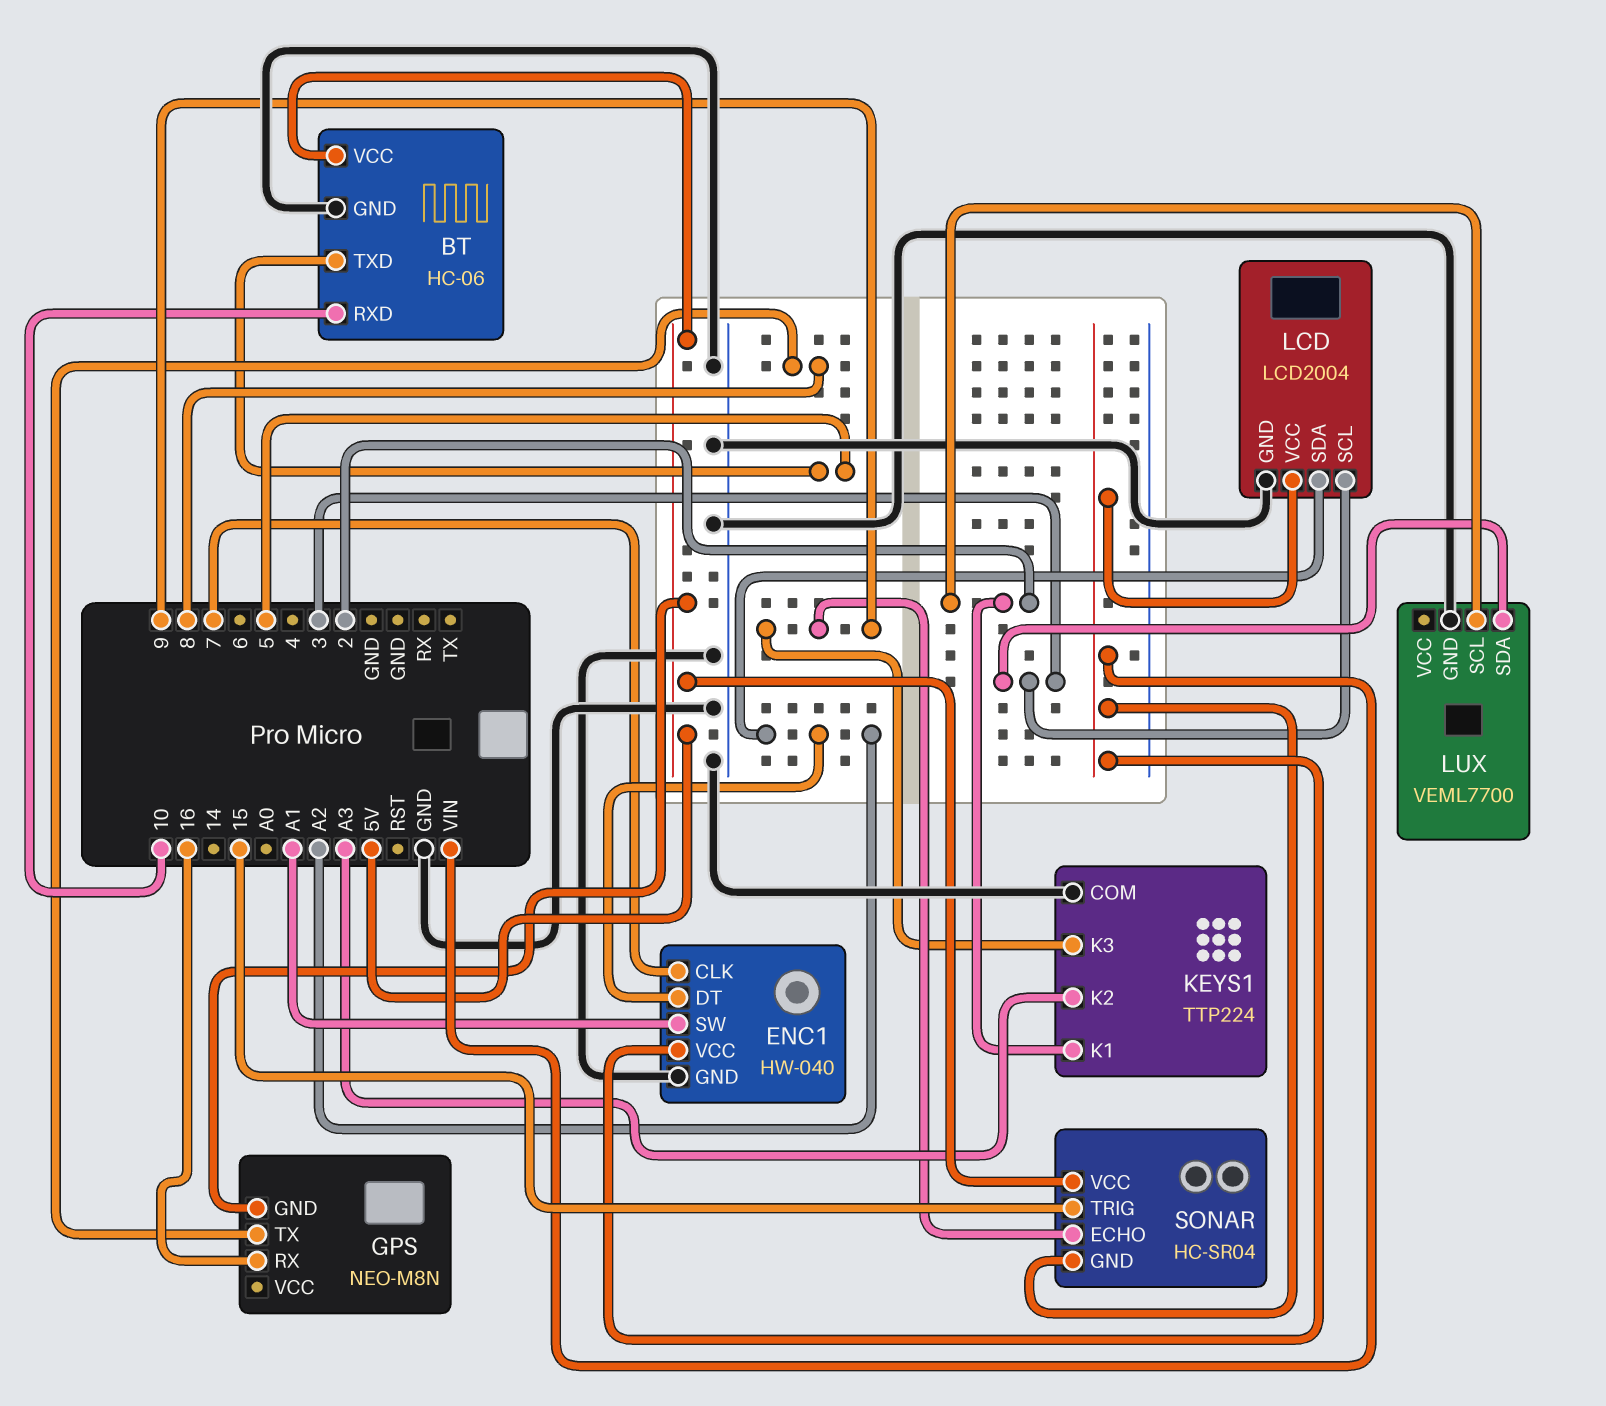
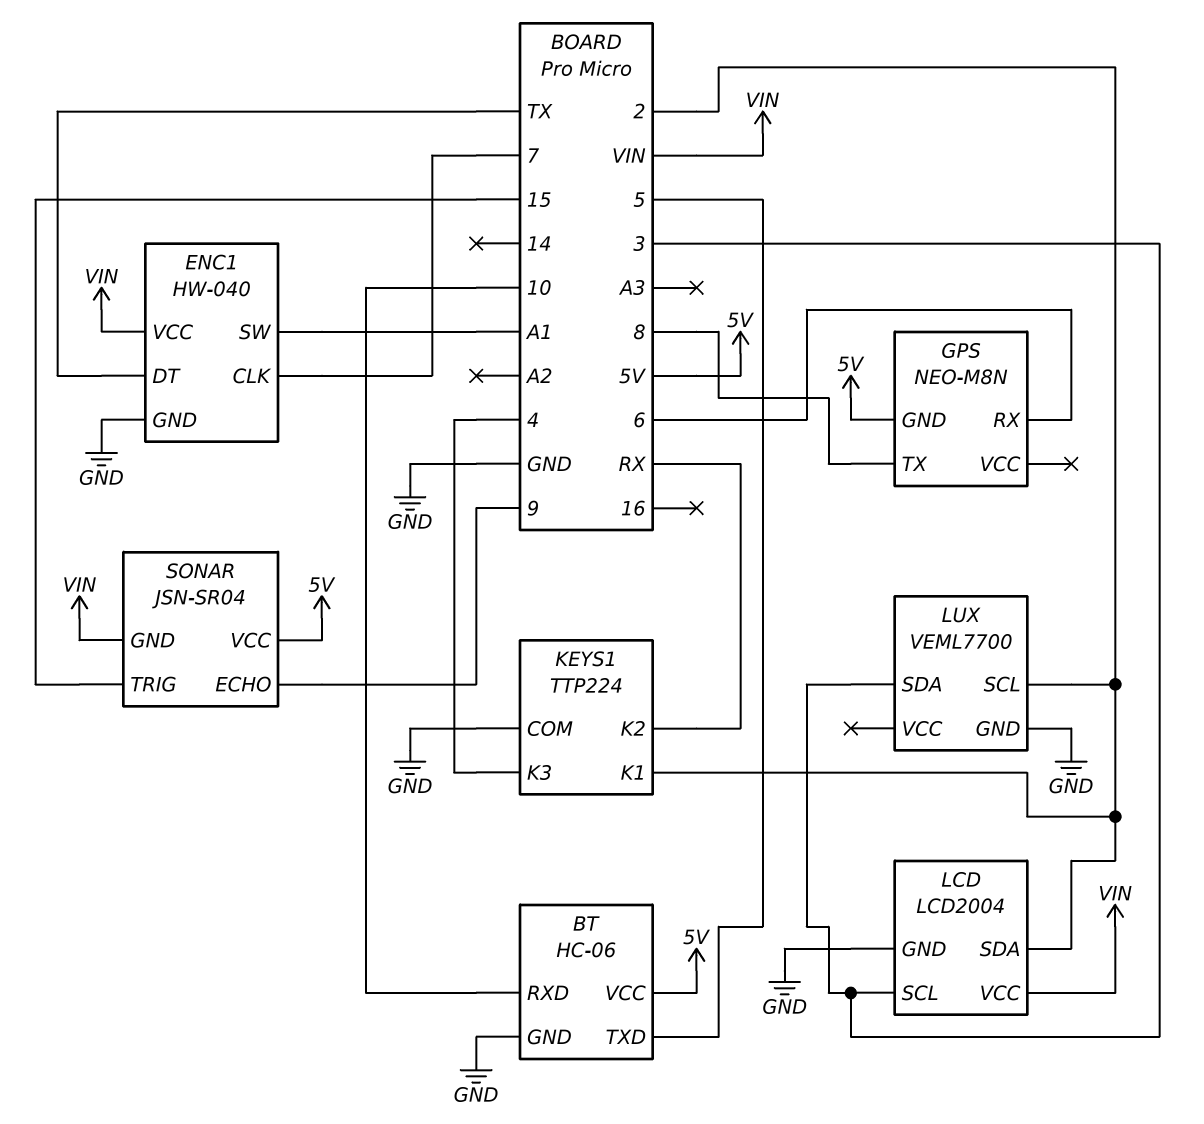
ENC1 pin DT: A2 -> TX
GPS pin RX: 16 -> 6
KEYS1 pin K2: A3 -> RX
KEYS1 pin K3: 9 -> 4
LCD pin SDA: A2 -> 2
SONAR: HC-SR04 -> JSN-SR04

